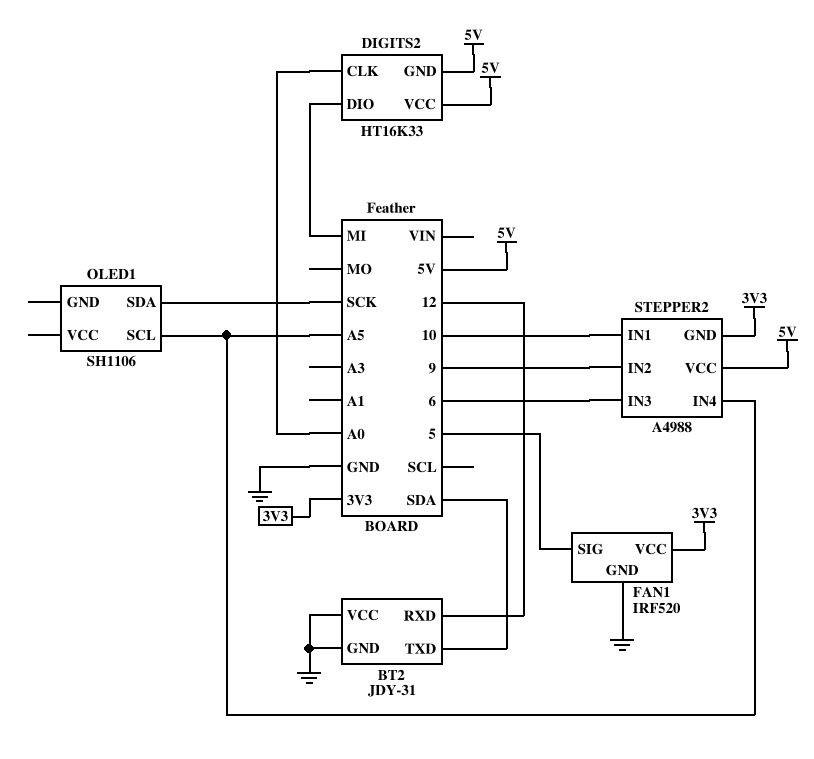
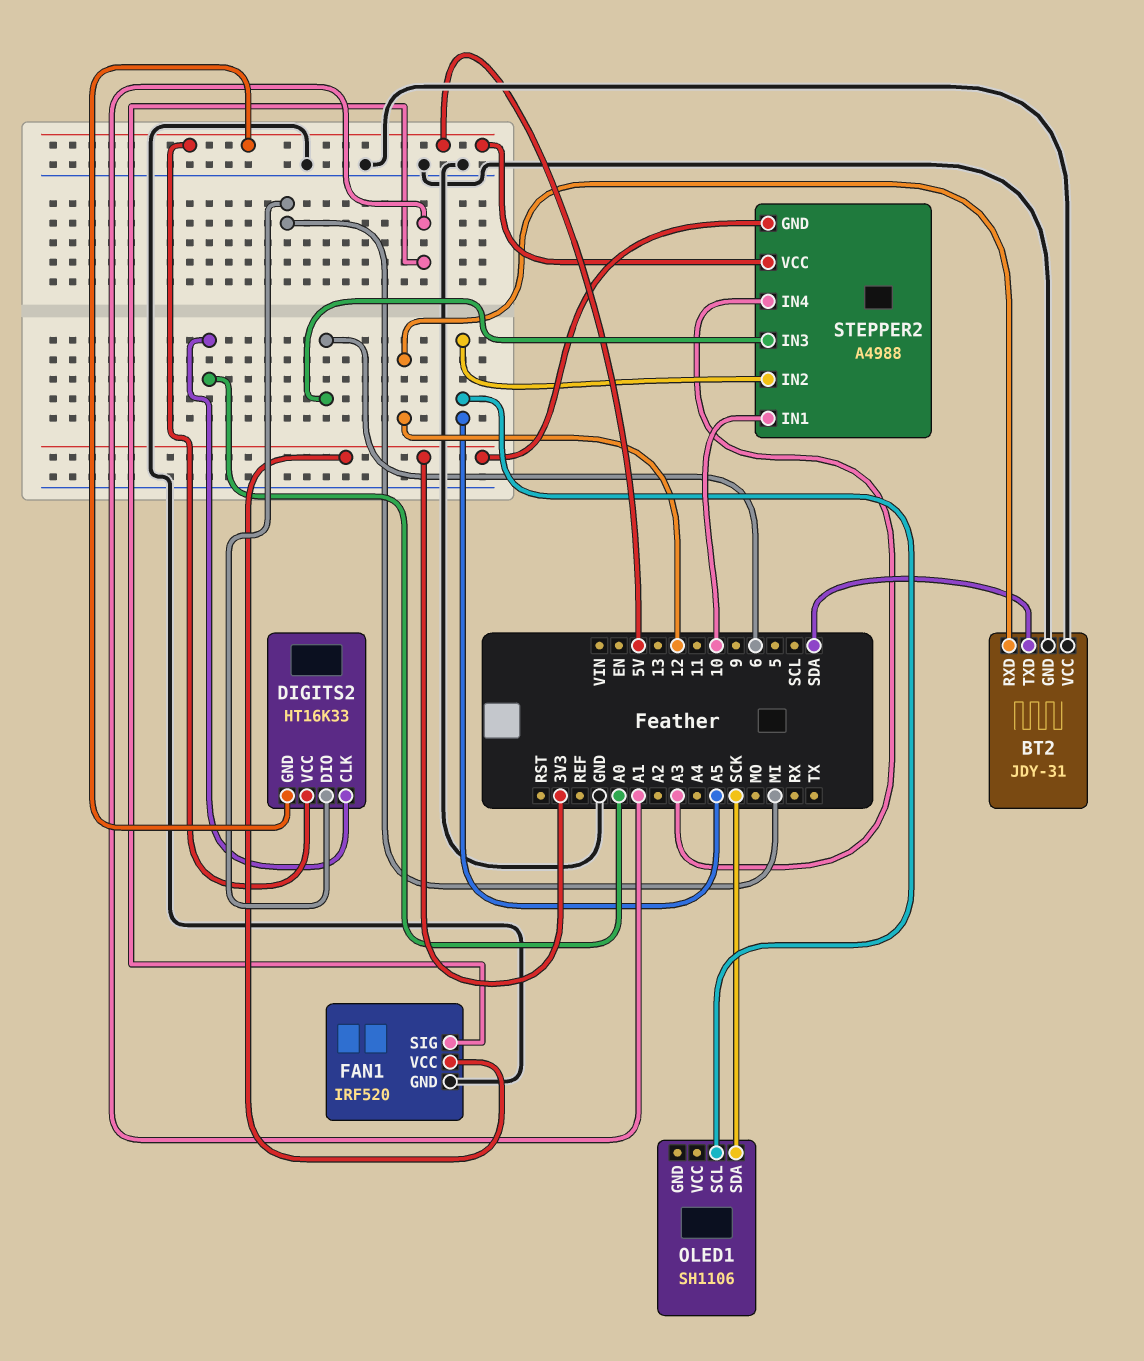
FAN1 pin SIG: 5 -> A1
STEPPER2 pin IN2: 9 -> A5
STEPPER2 pin IN4: A5 -> A3

